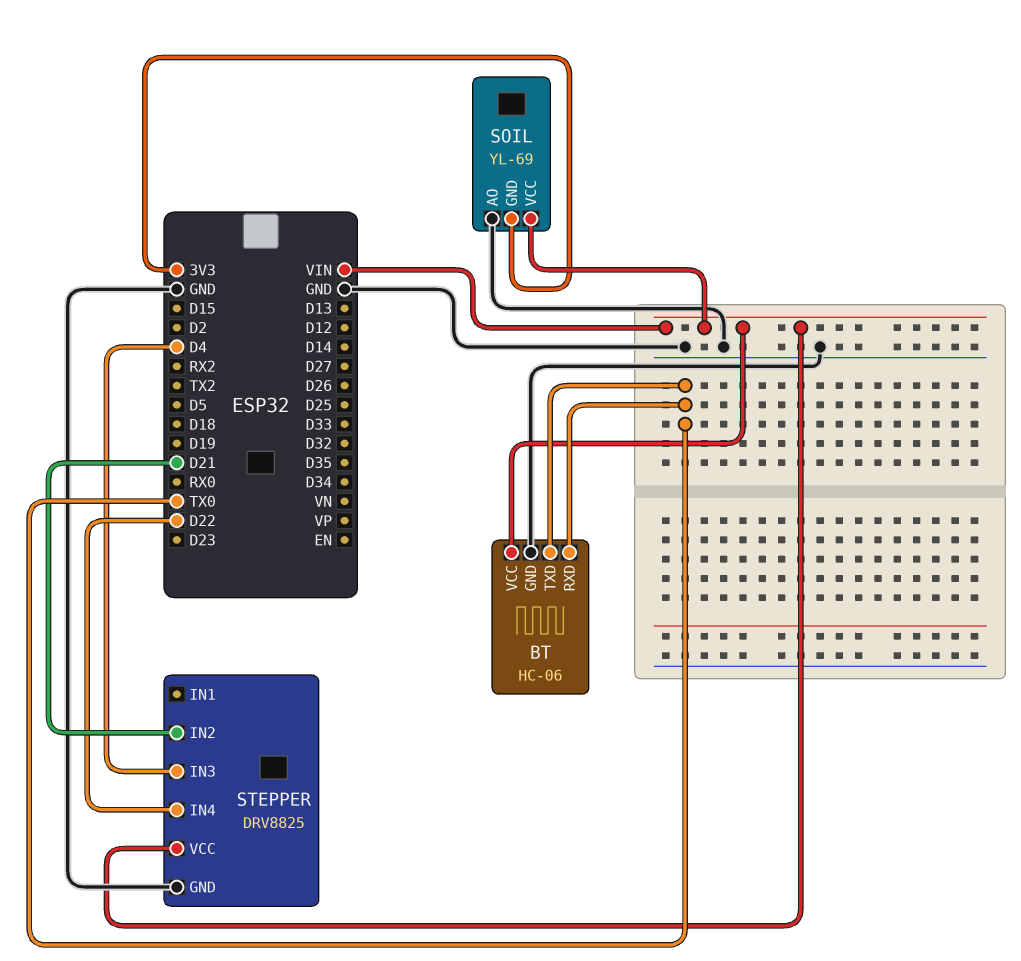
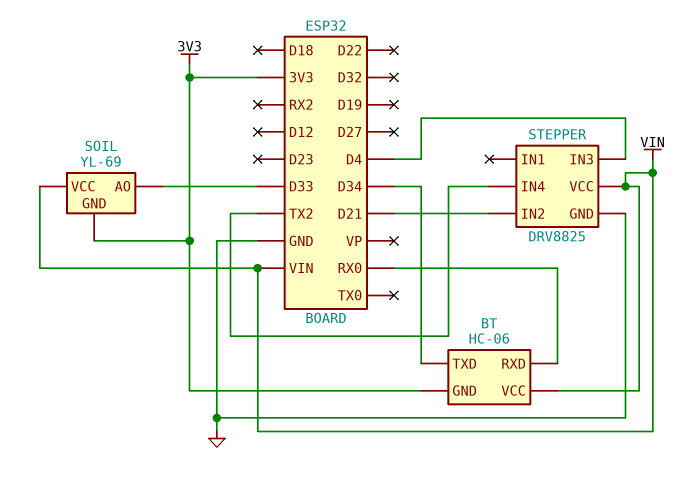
BT pin GND: GND -> 3V3
BT pin RXD: TX0 -> RX0
BT pin TXD: TX0 -> D34
SOIL pin AO: GND -> D33
STEPPER pin IN4: D22 -> TX2

